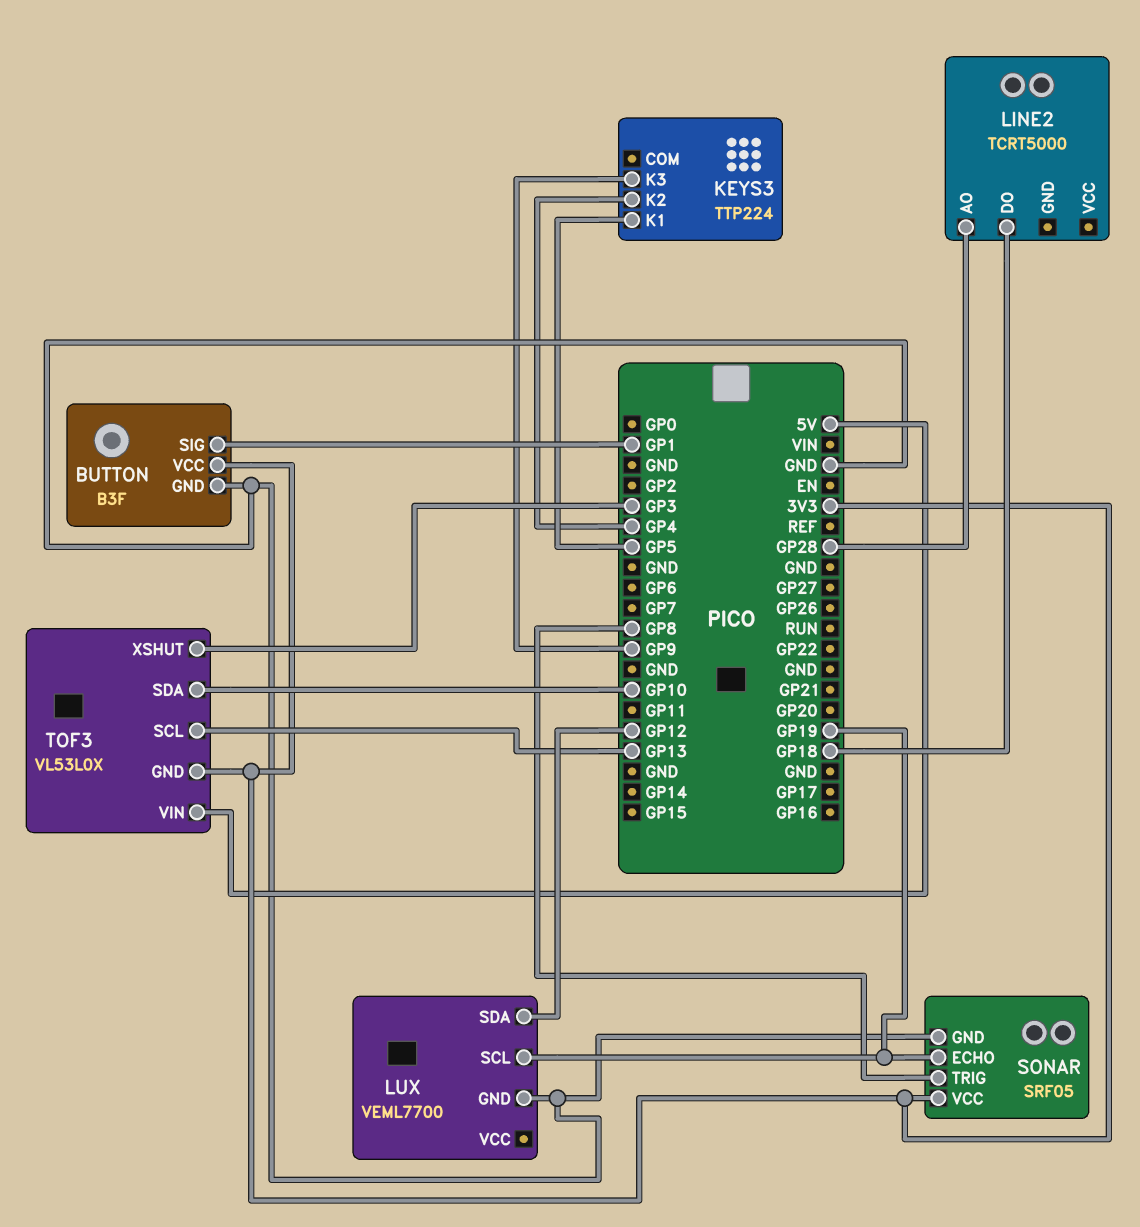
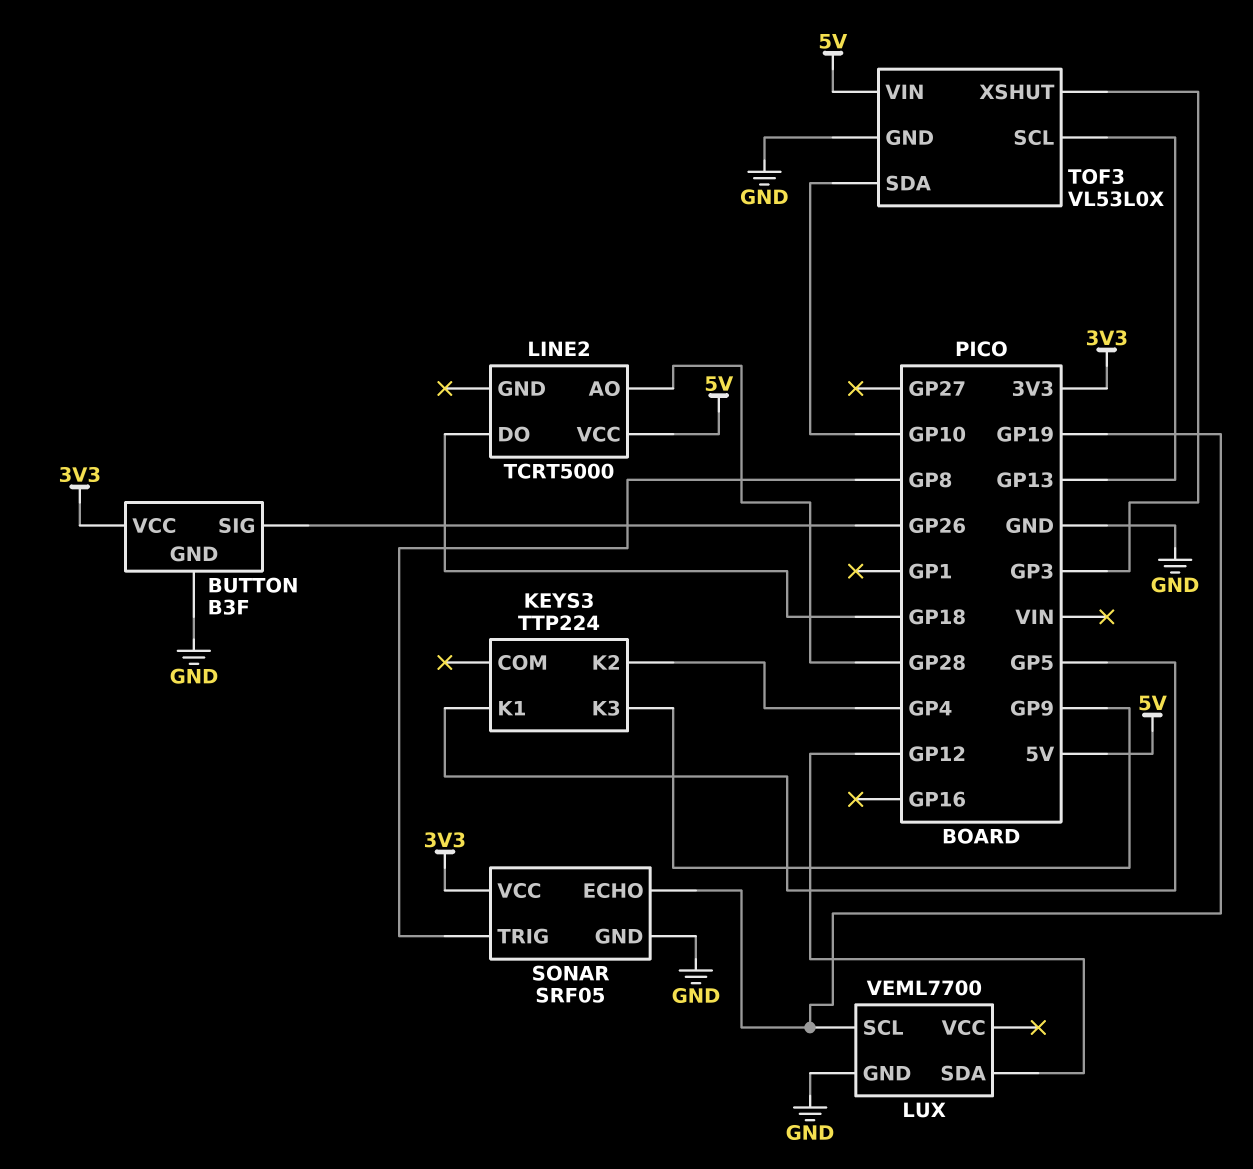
BUTTON pin SIG: GP1 -> GP26
LINE2 pin VCC: none -> 5V
TOF3 pin GND: 3V3 -> GND

